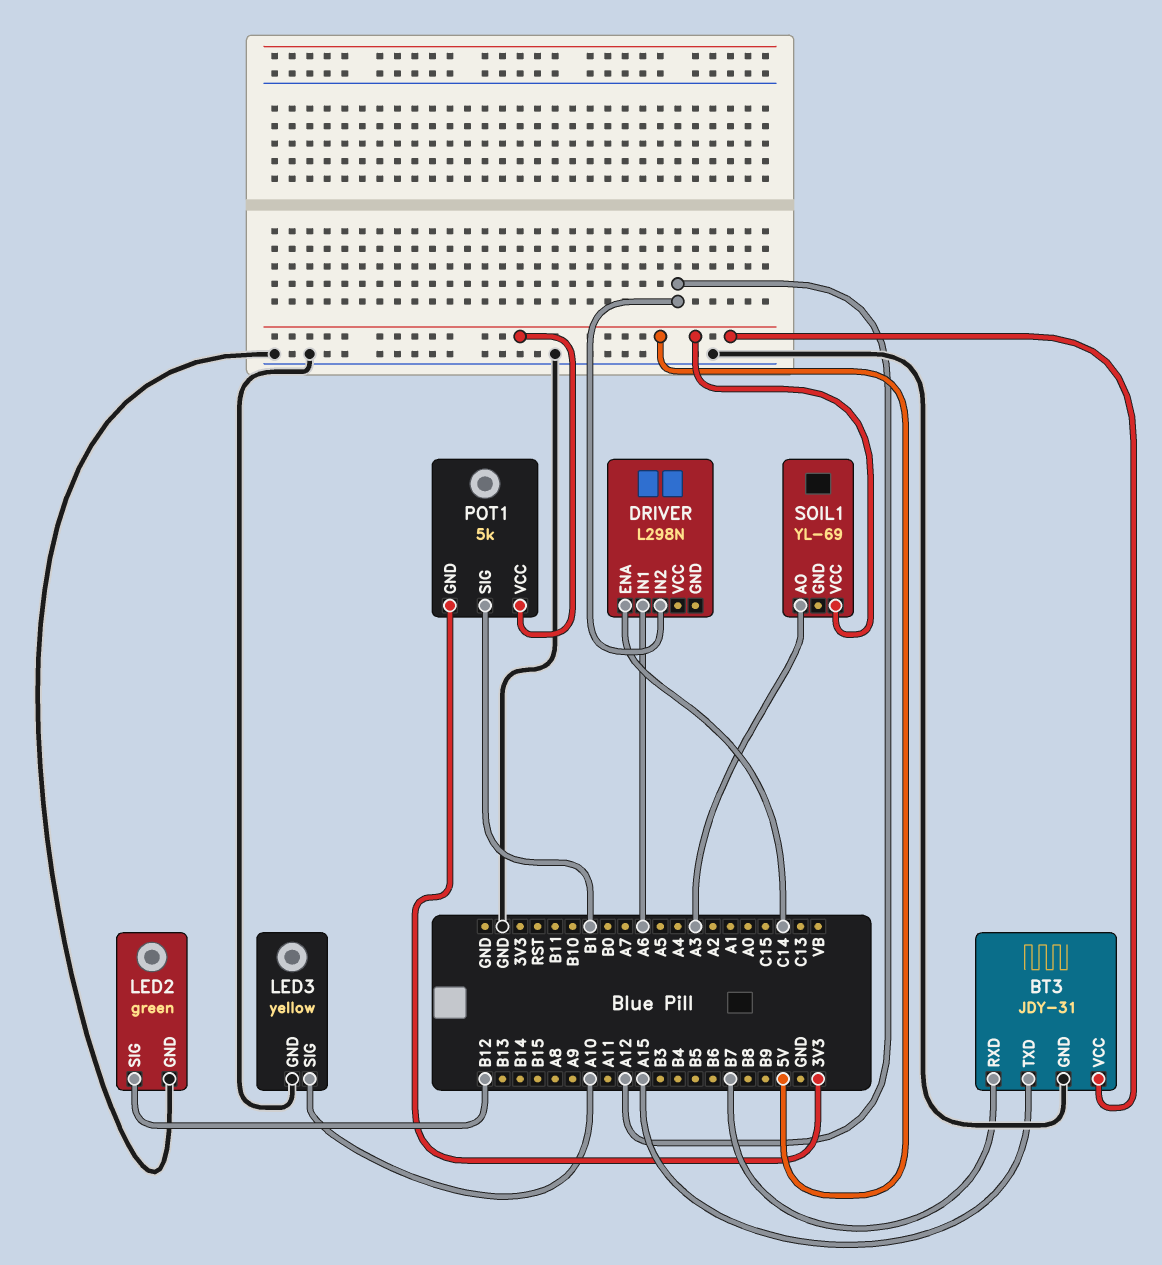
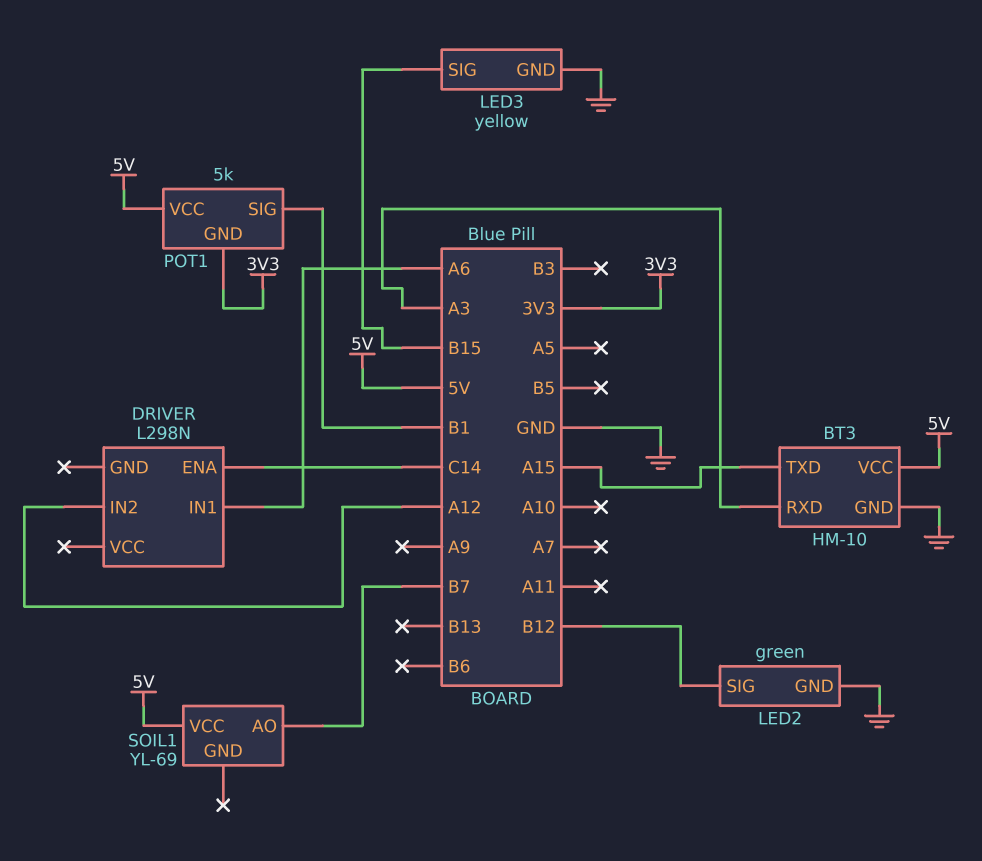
BT3: JDY-31 -> HM-10
BT3 pin RXD: B7 -> A3
LED3 pin SIG: A10 -> B15
SOIL1 pin AO: A3 -> B7

